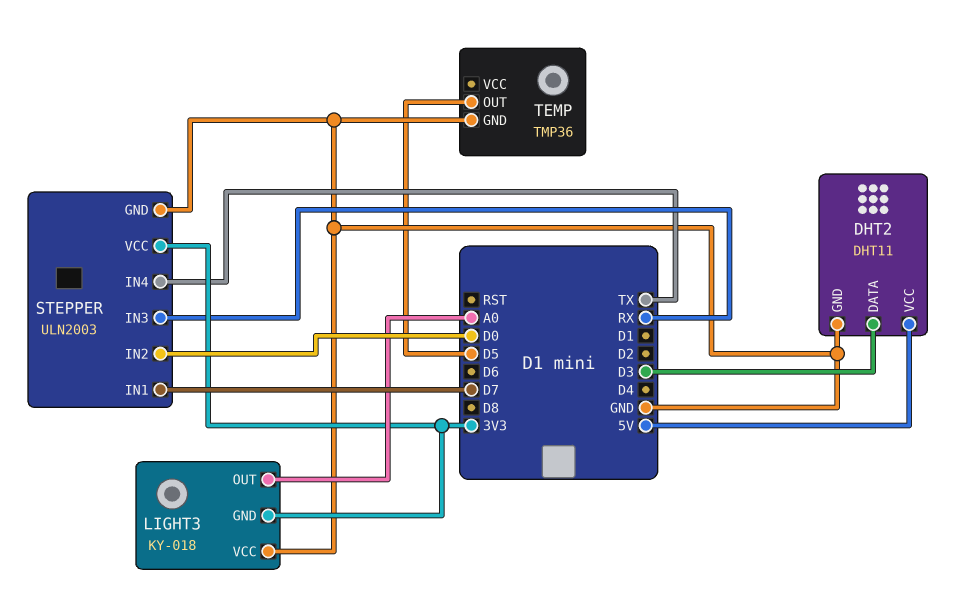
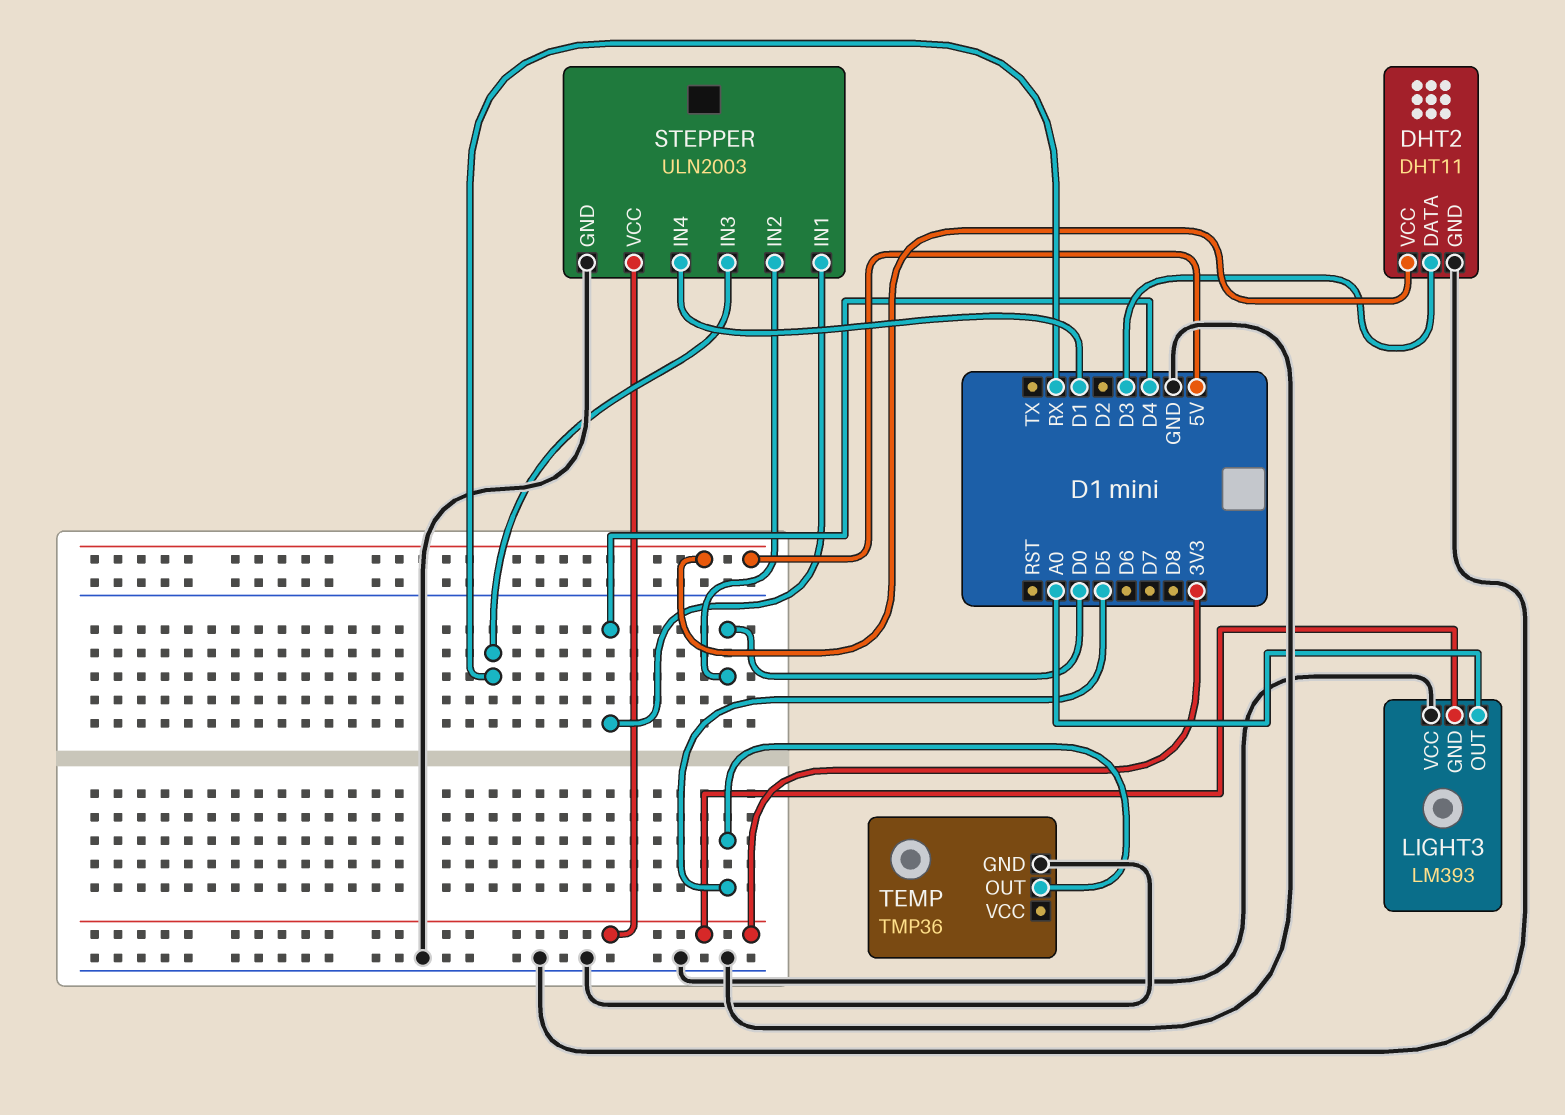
LIGHT3: KY-018 -> LM393
STEPPER pin IN1: D7 -> D4
STEPPER pin IN4: TX -> D1

